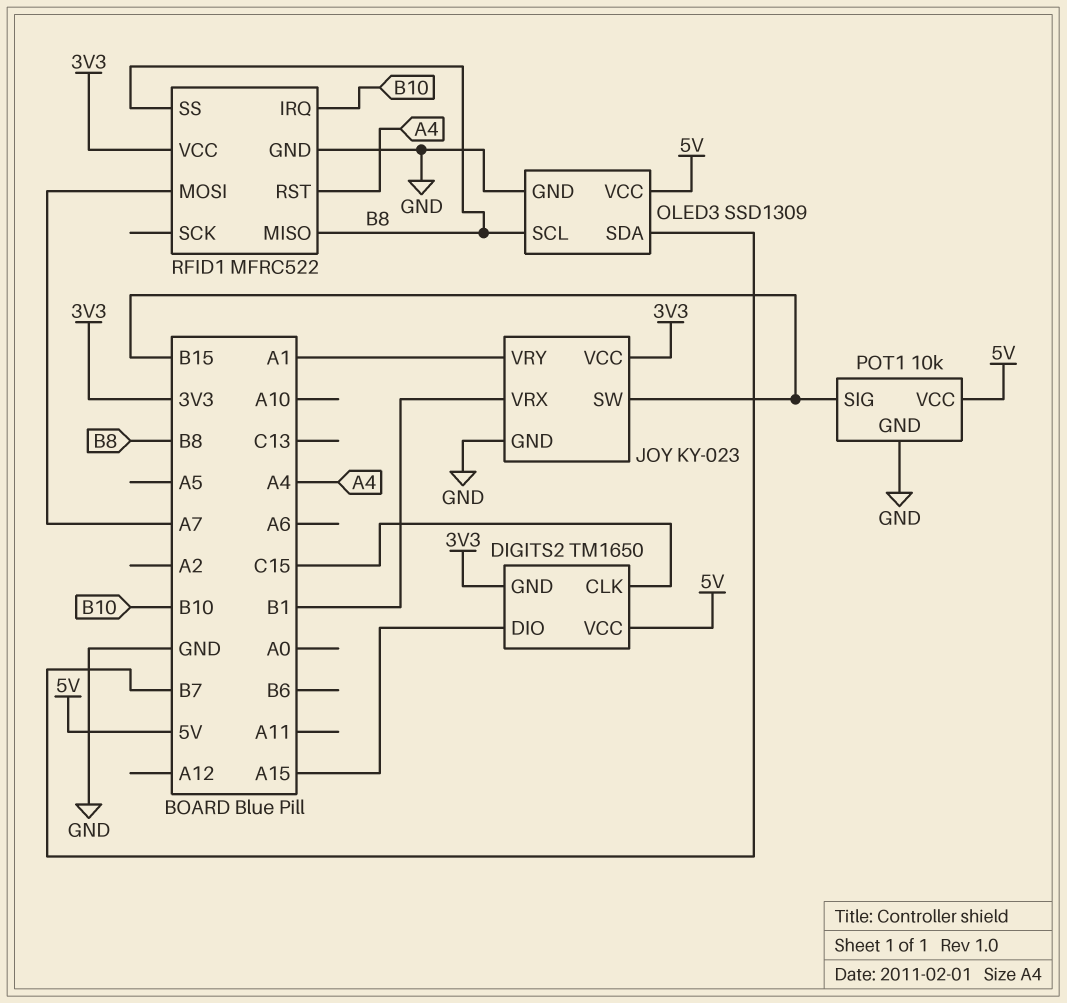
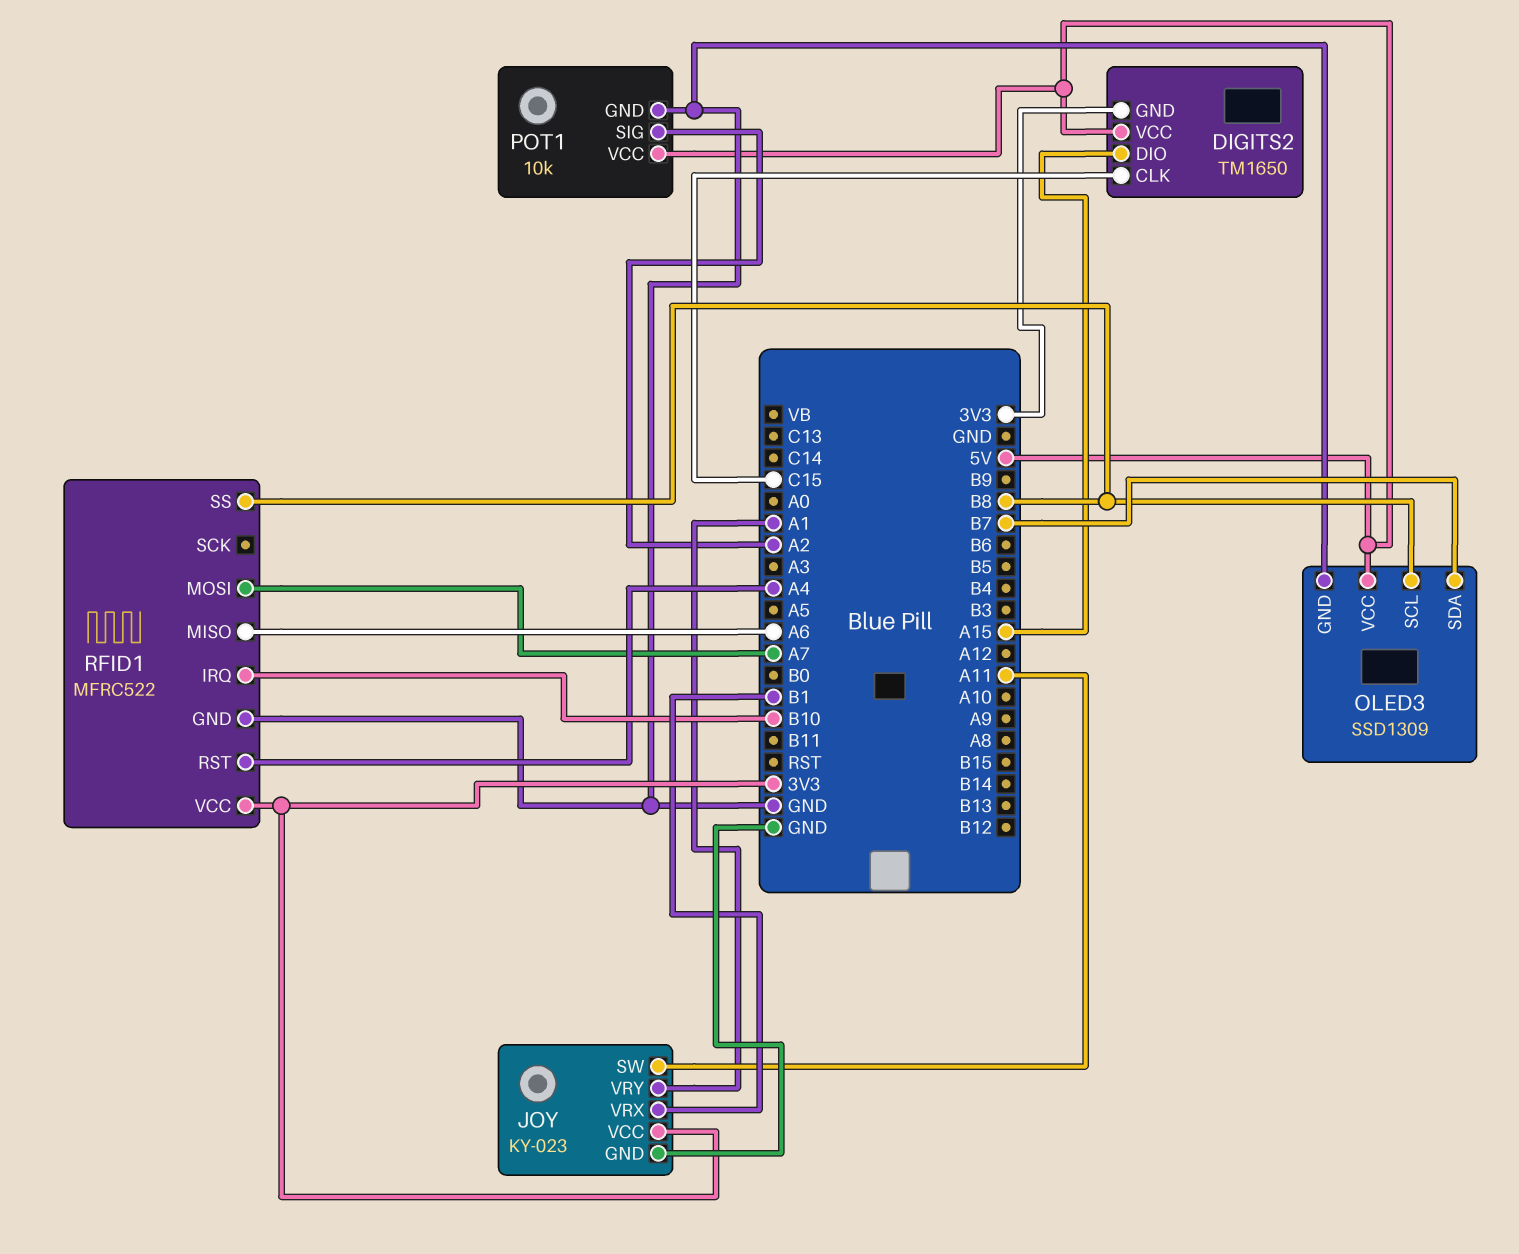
JOY pin SW: B15 -> A11
POT1 pin SIG: B15 -> A2
RFID1 pin MISO: B8 -> A6

